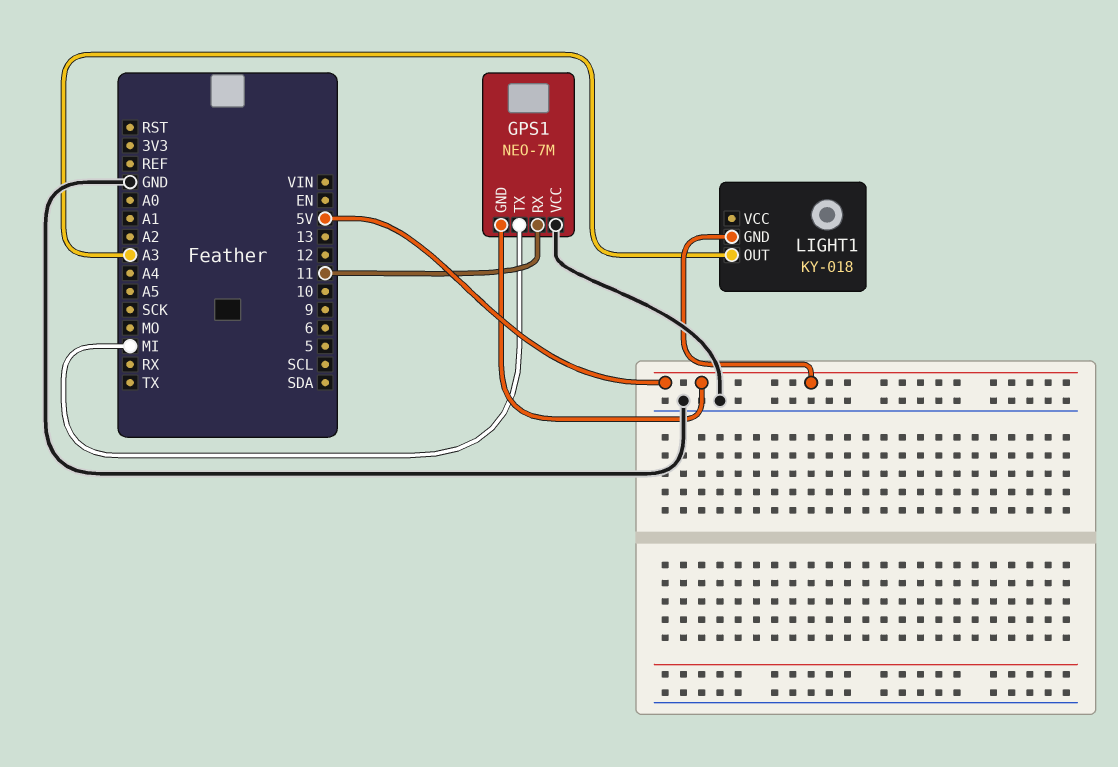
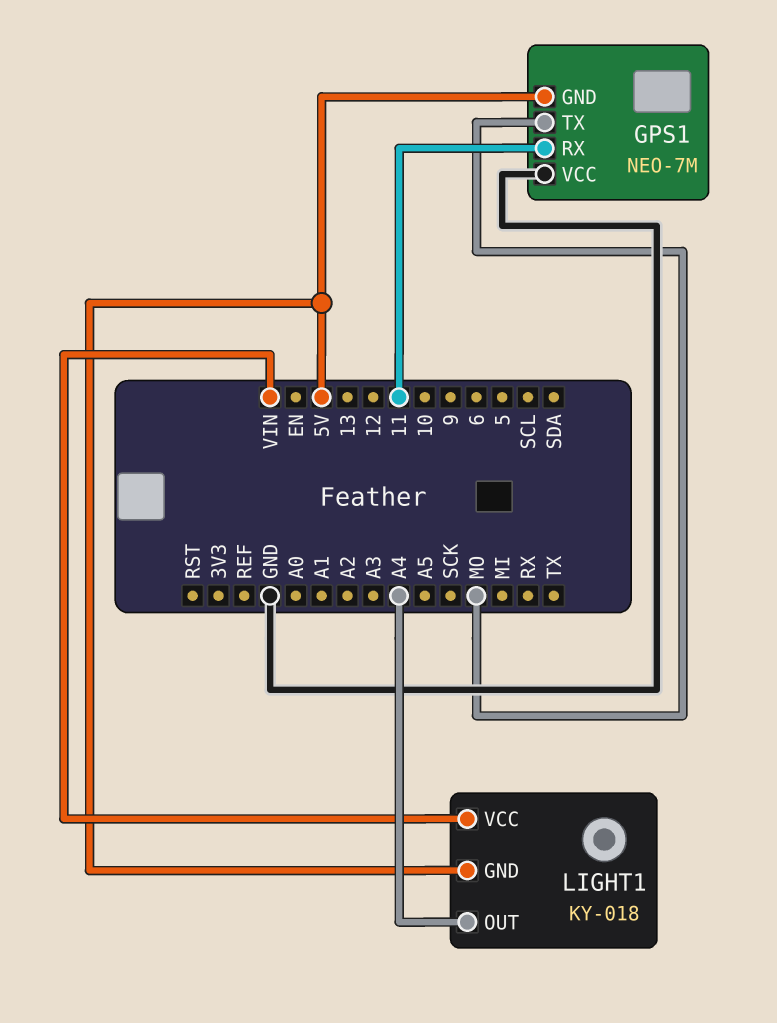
GPS1 pin TX: MI -> MO
LIGHT1 pin OUT: A3 -> A4
LIGHT1 pin VCC: none -> VIN

